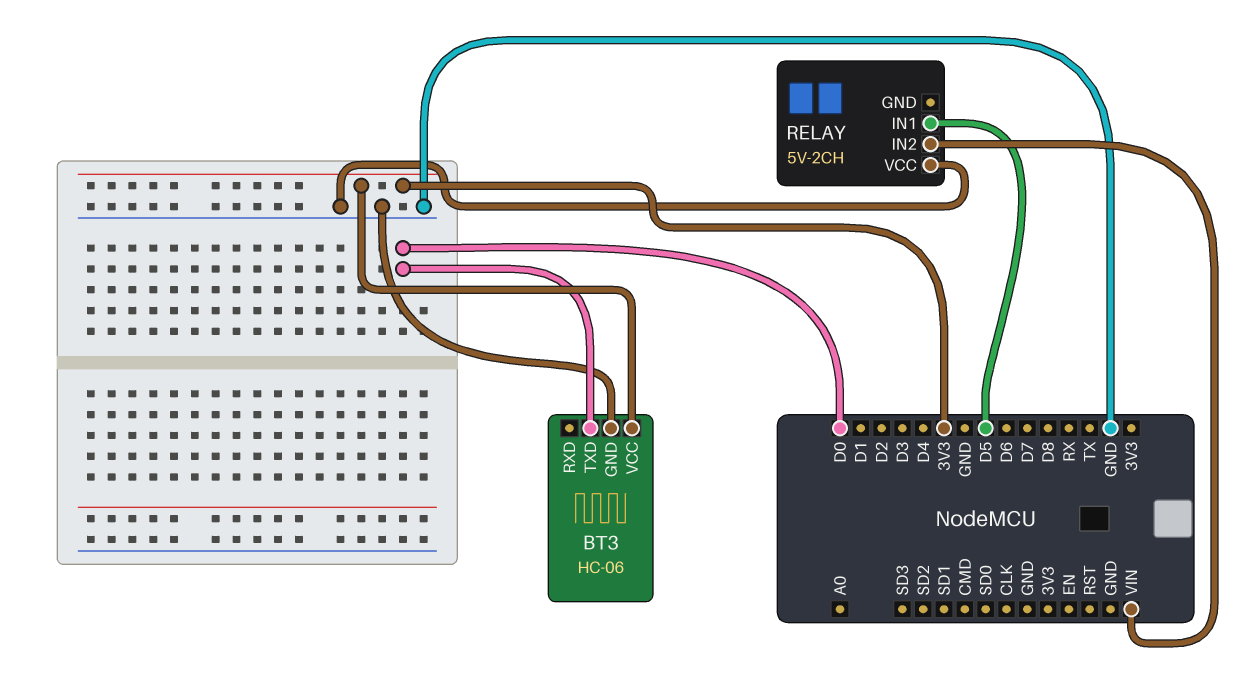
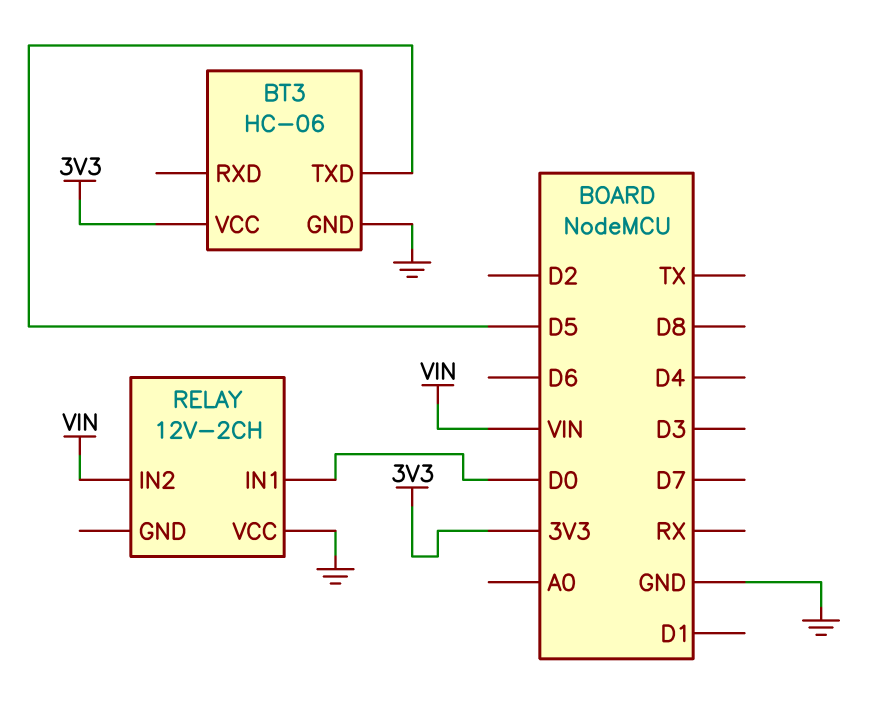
BT3 pin TXD: D0 -> D5
RELAY: 5V-2CH -> 12V-2CH
RELAY pin IN1: D5 -> D0

